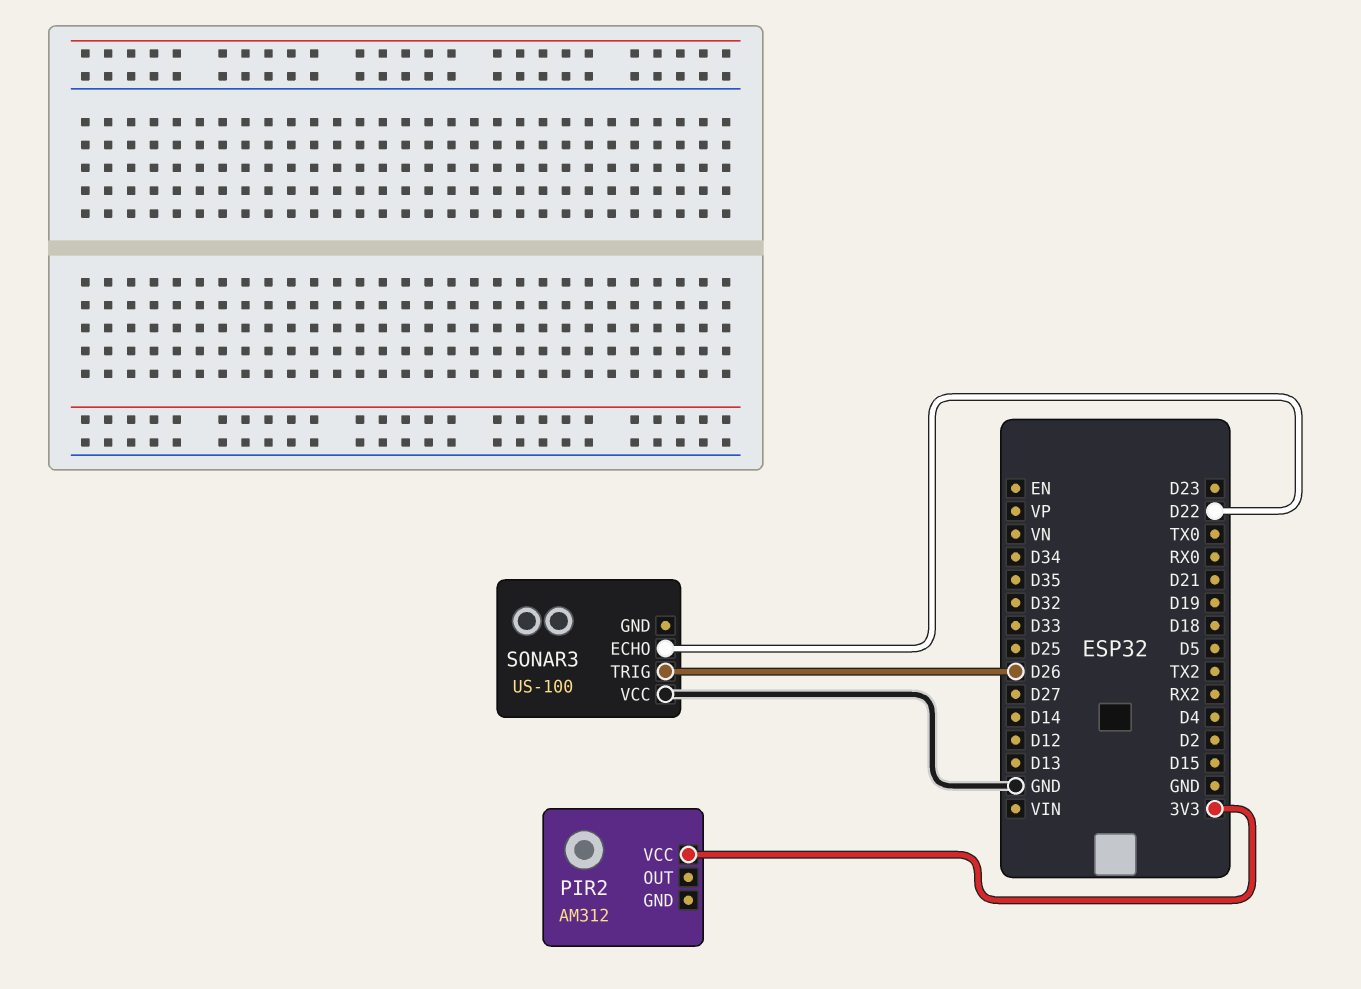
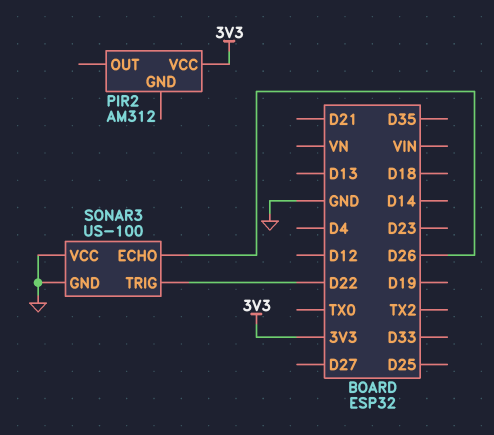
SONAR3 pin ECHO: D22 -> D26
SONAR3 pin GND: none -> GND
SONAR3 pin TRIG: D26 -> D22

